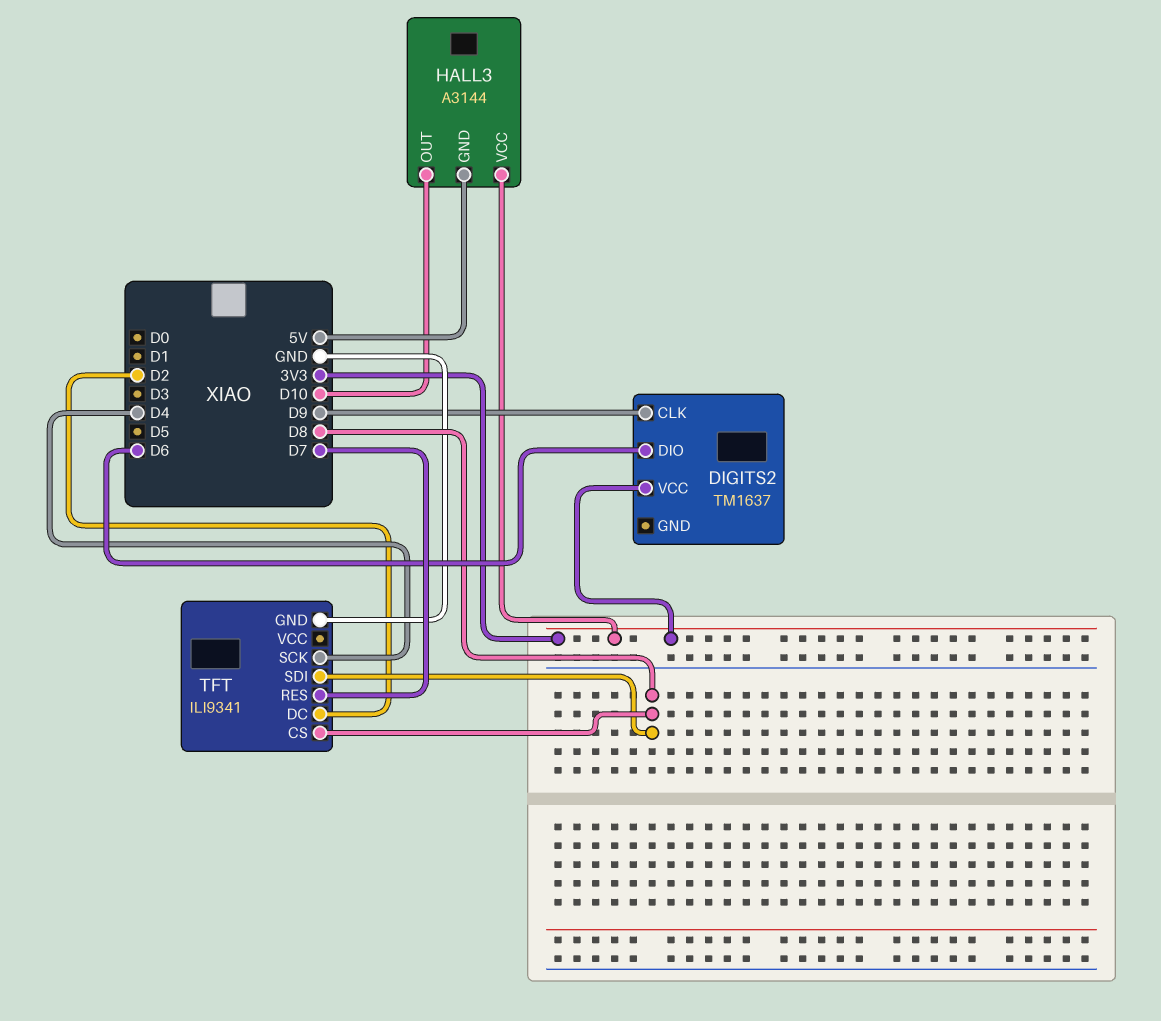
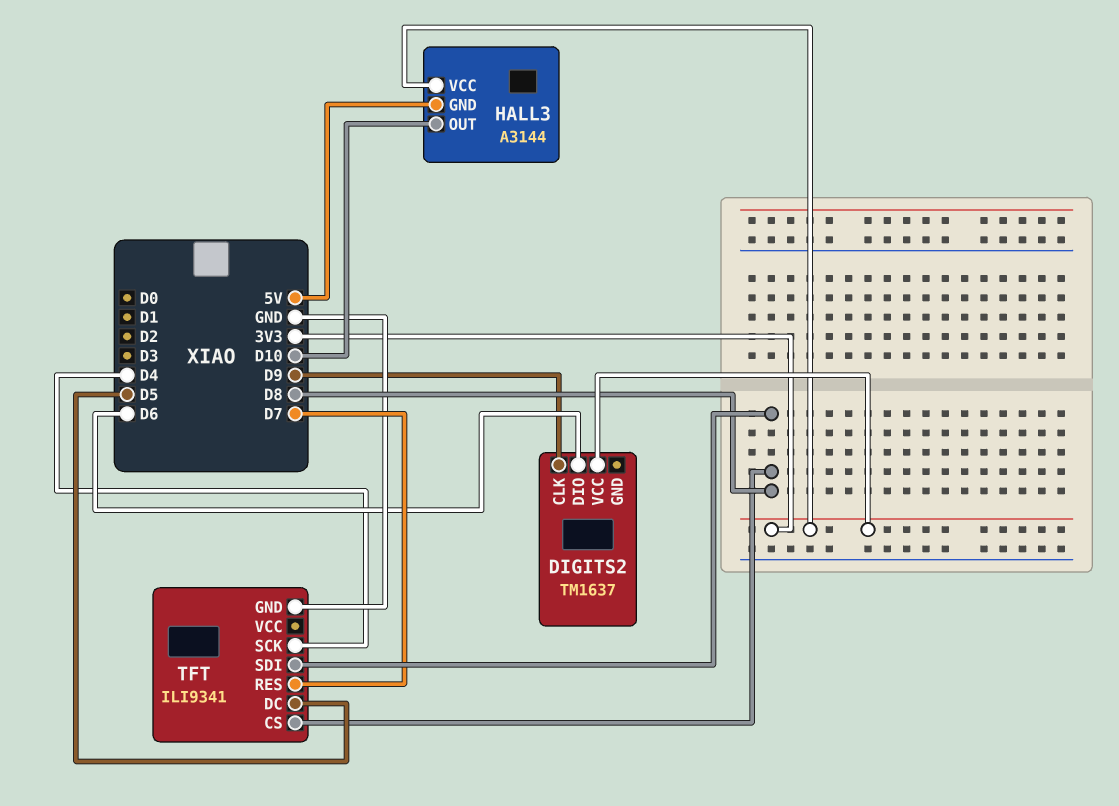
TFT pin DC: D2 -> D5

